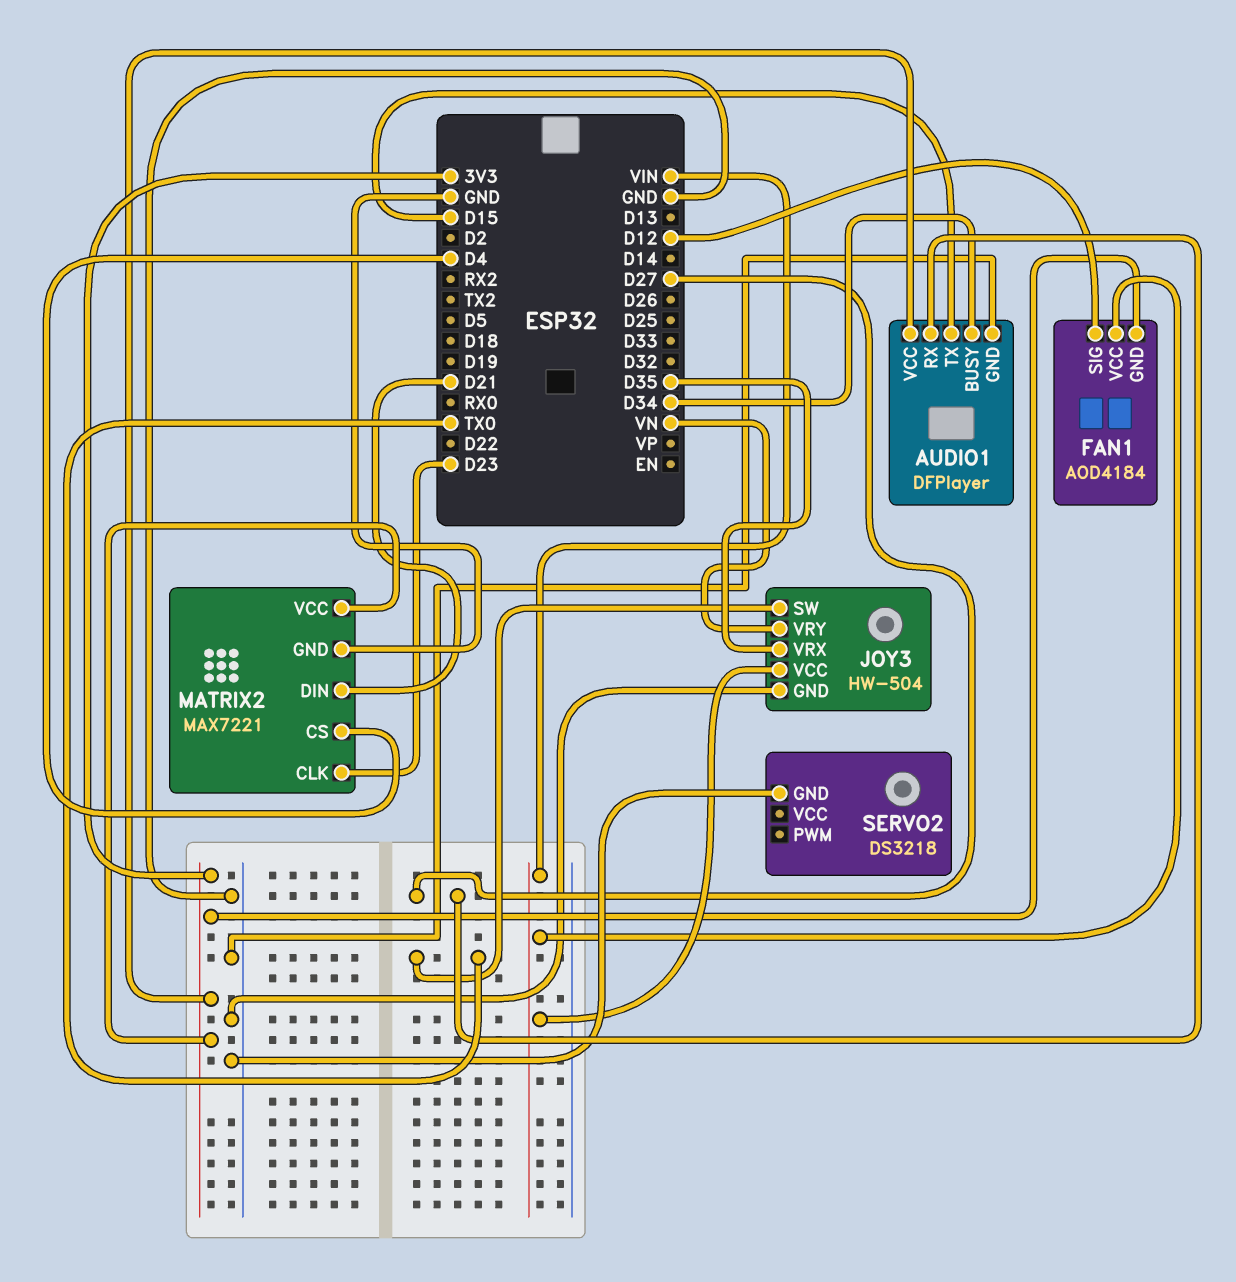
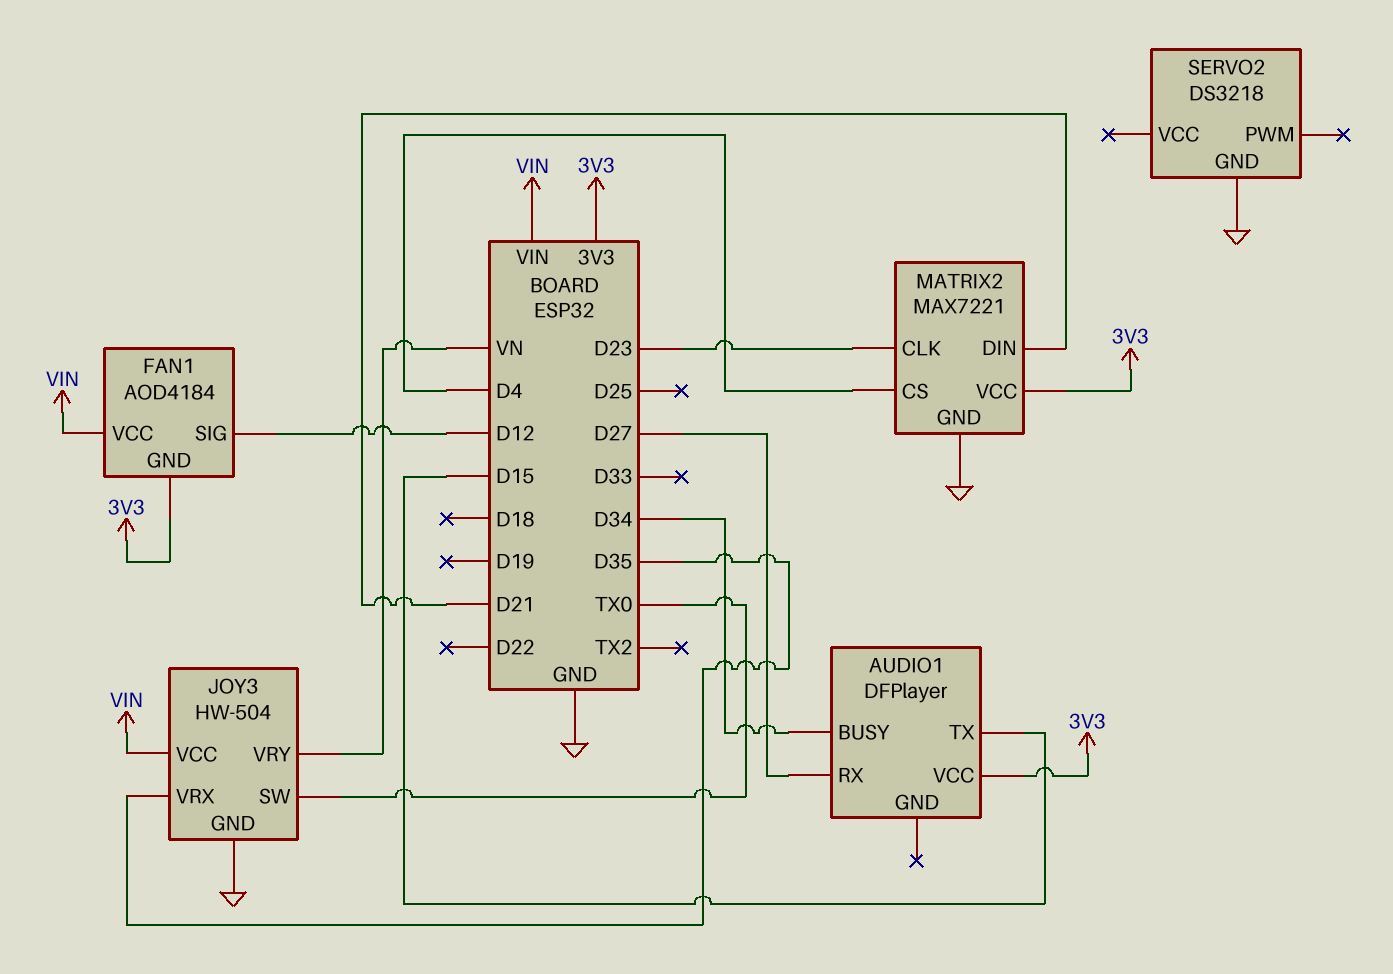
AUDIO1 pin GND: GND -> none

